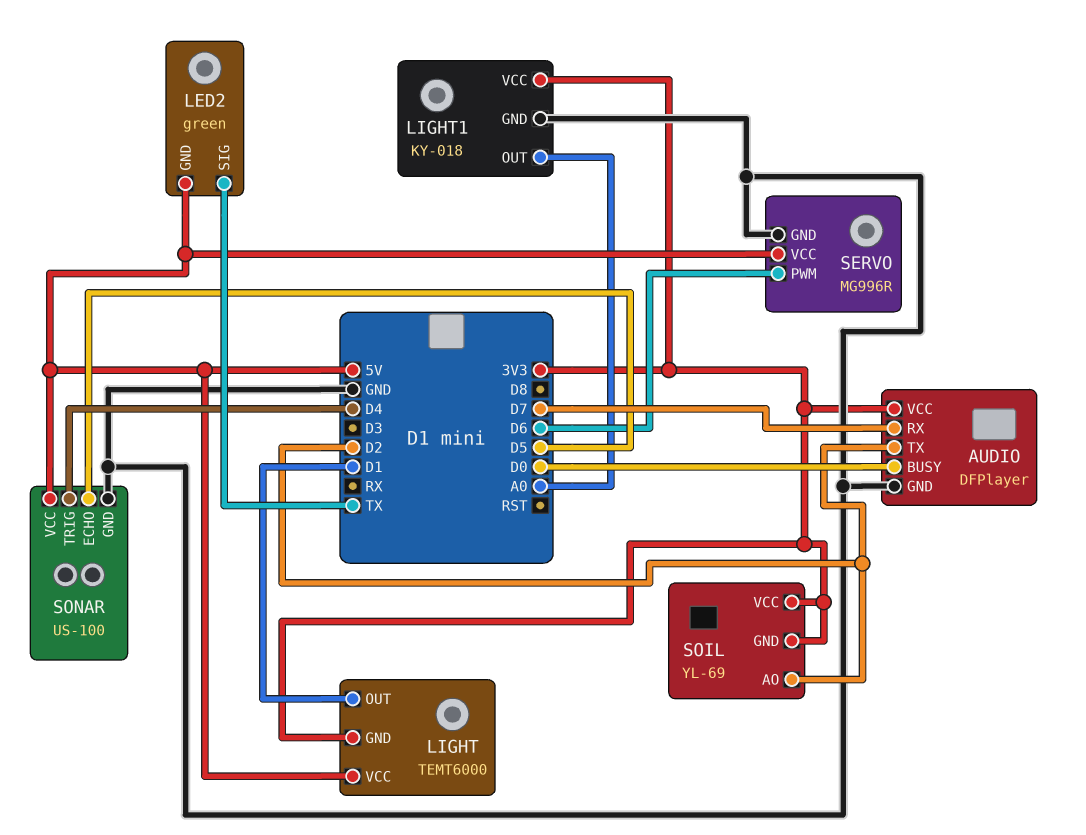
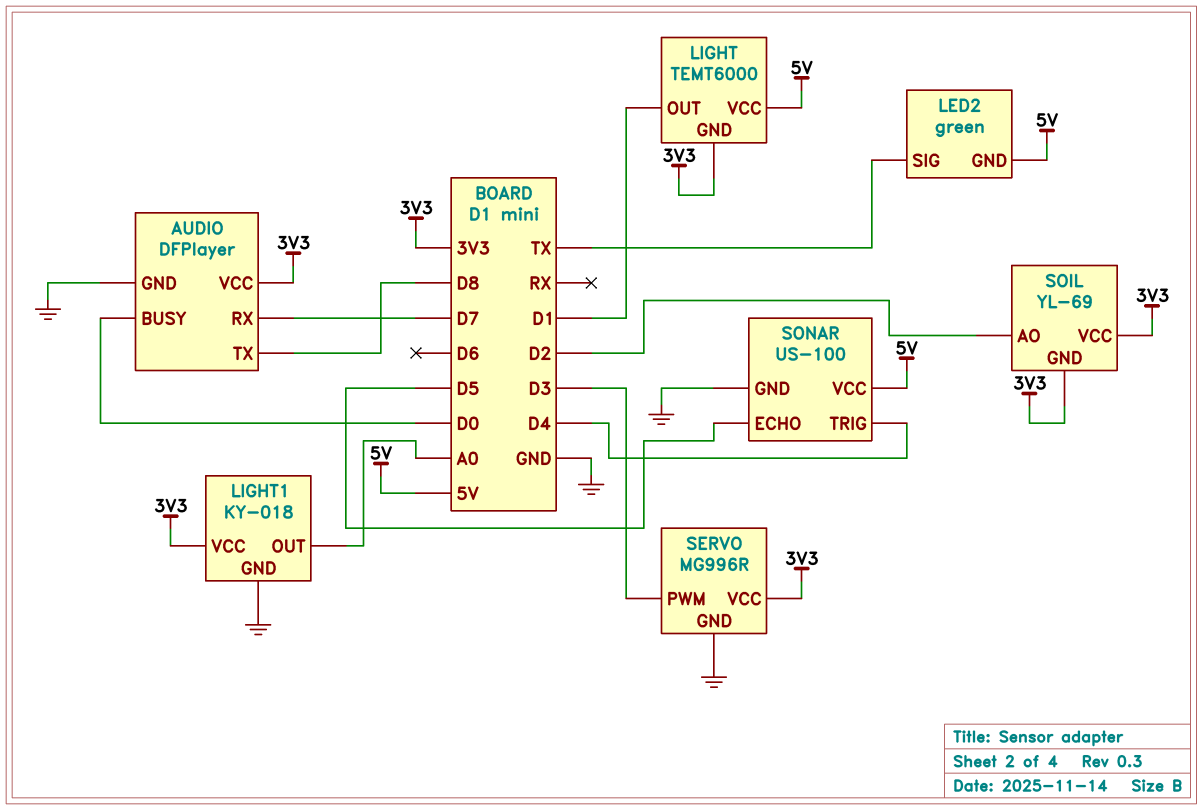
AUDIO pin TX: D2 -> D8
SERVO pin PWM: D6 -> D3
SERVO pin VCC: 5V -> 3V3

